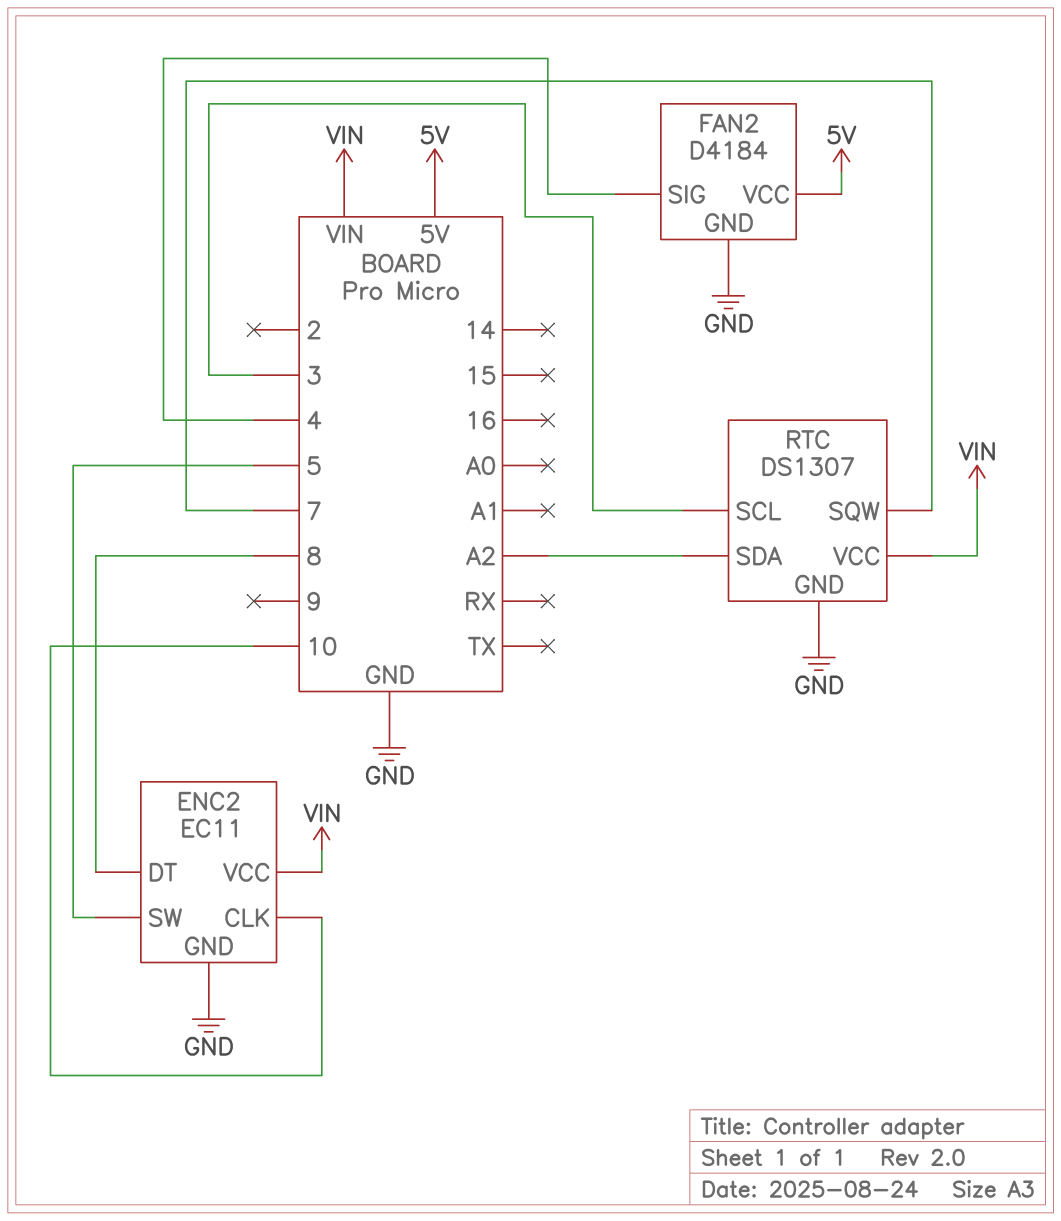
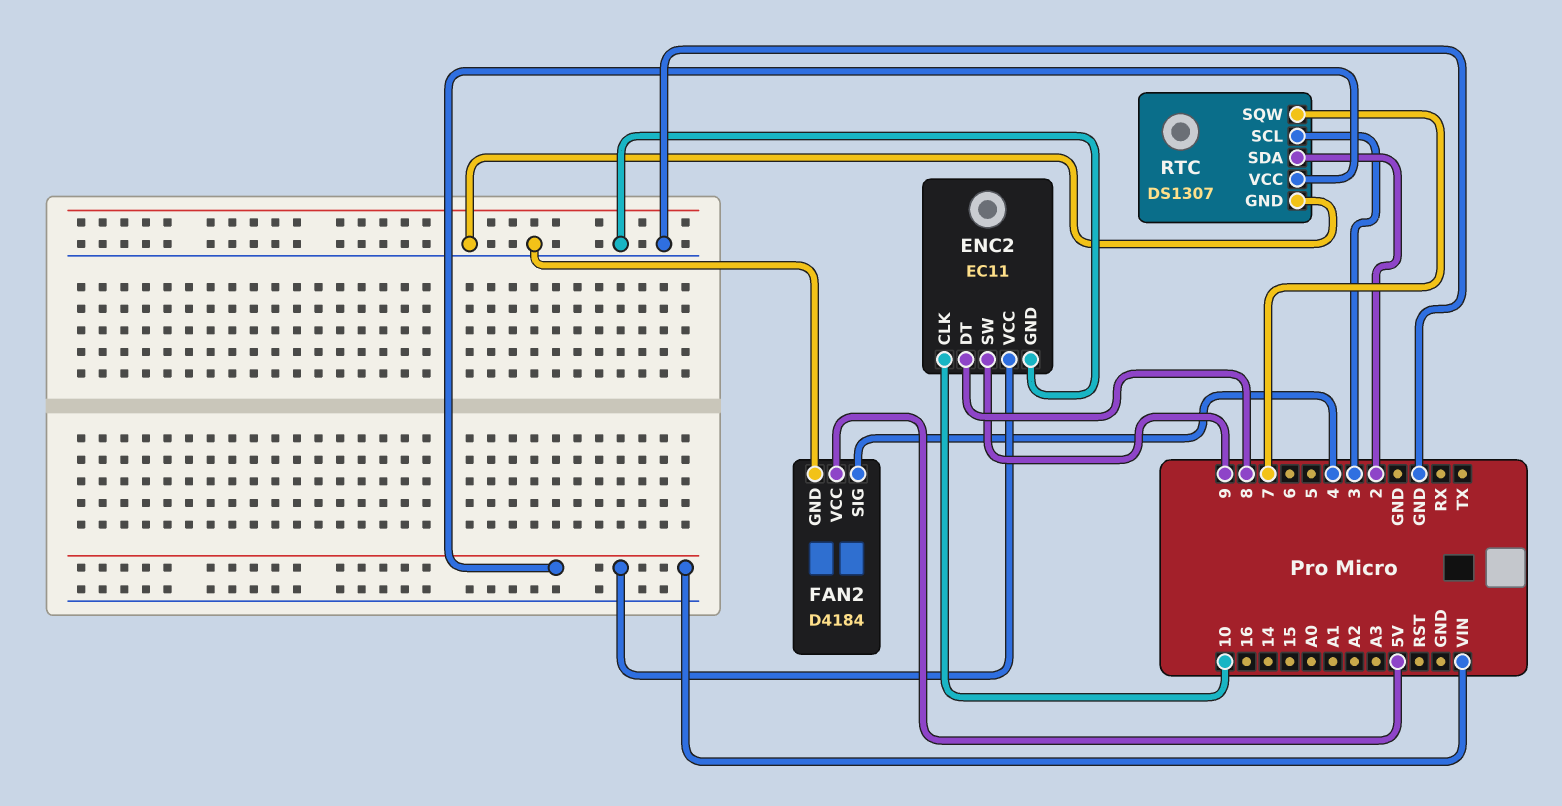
ENC2 pin SW: 5 -> 9
RTC pin SDA: A2 -> 2

